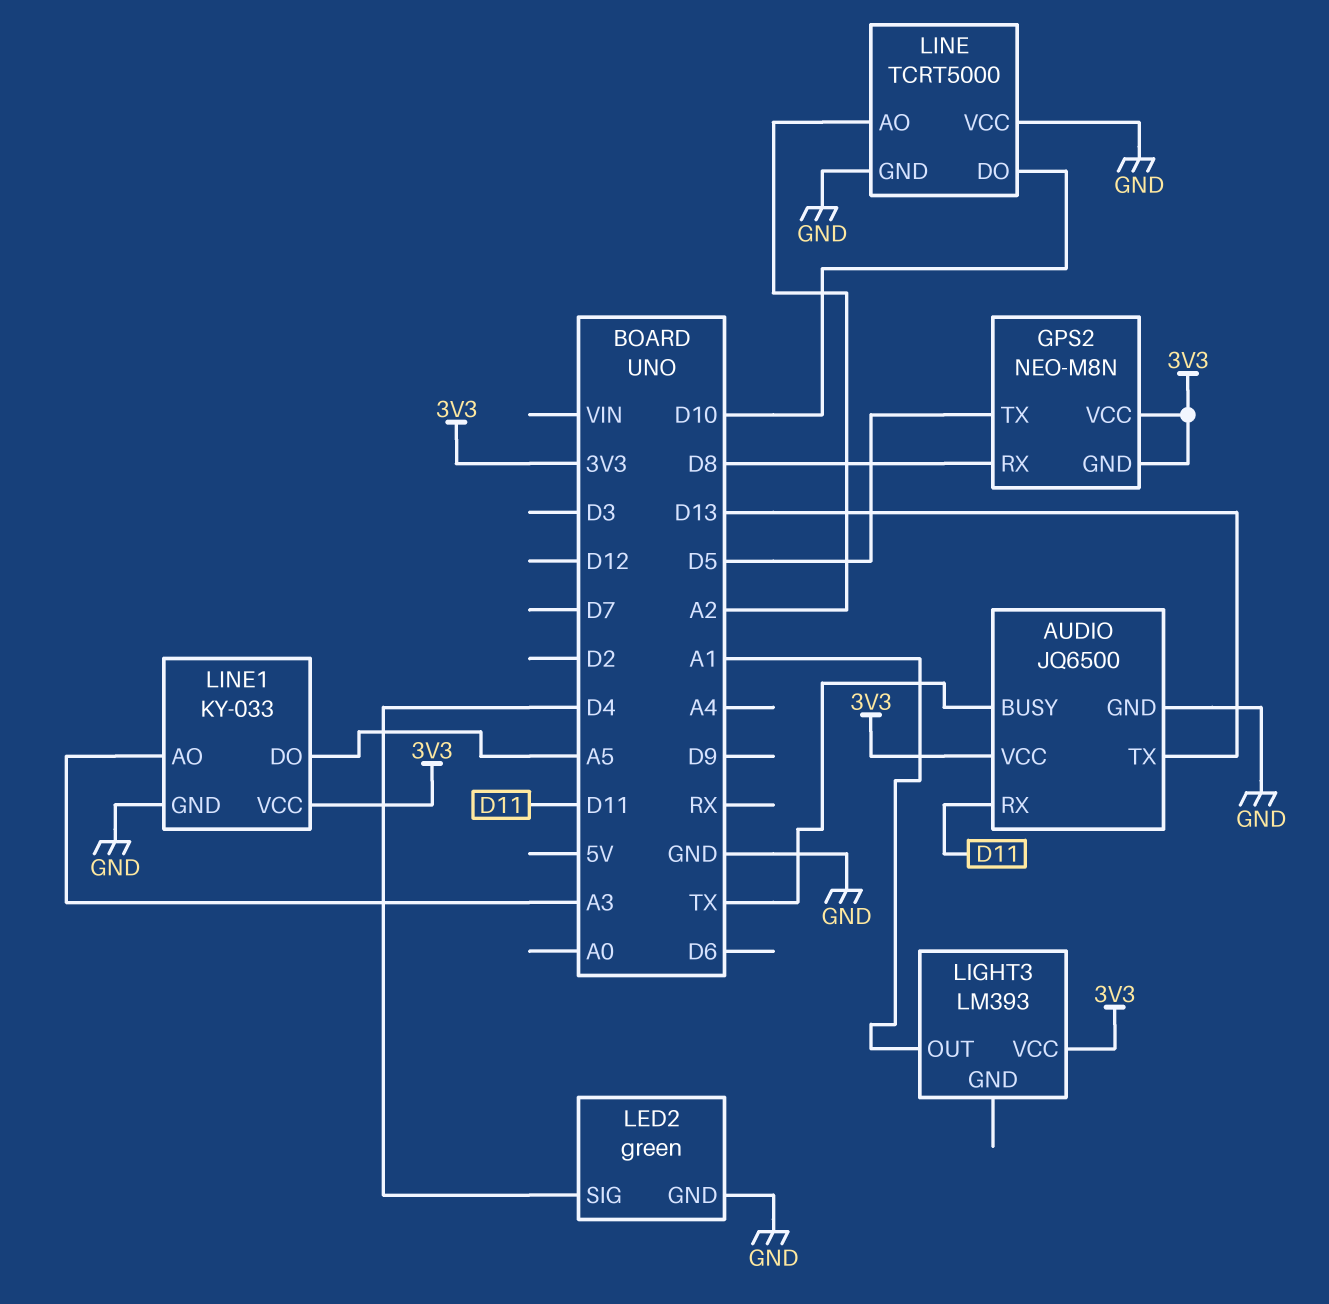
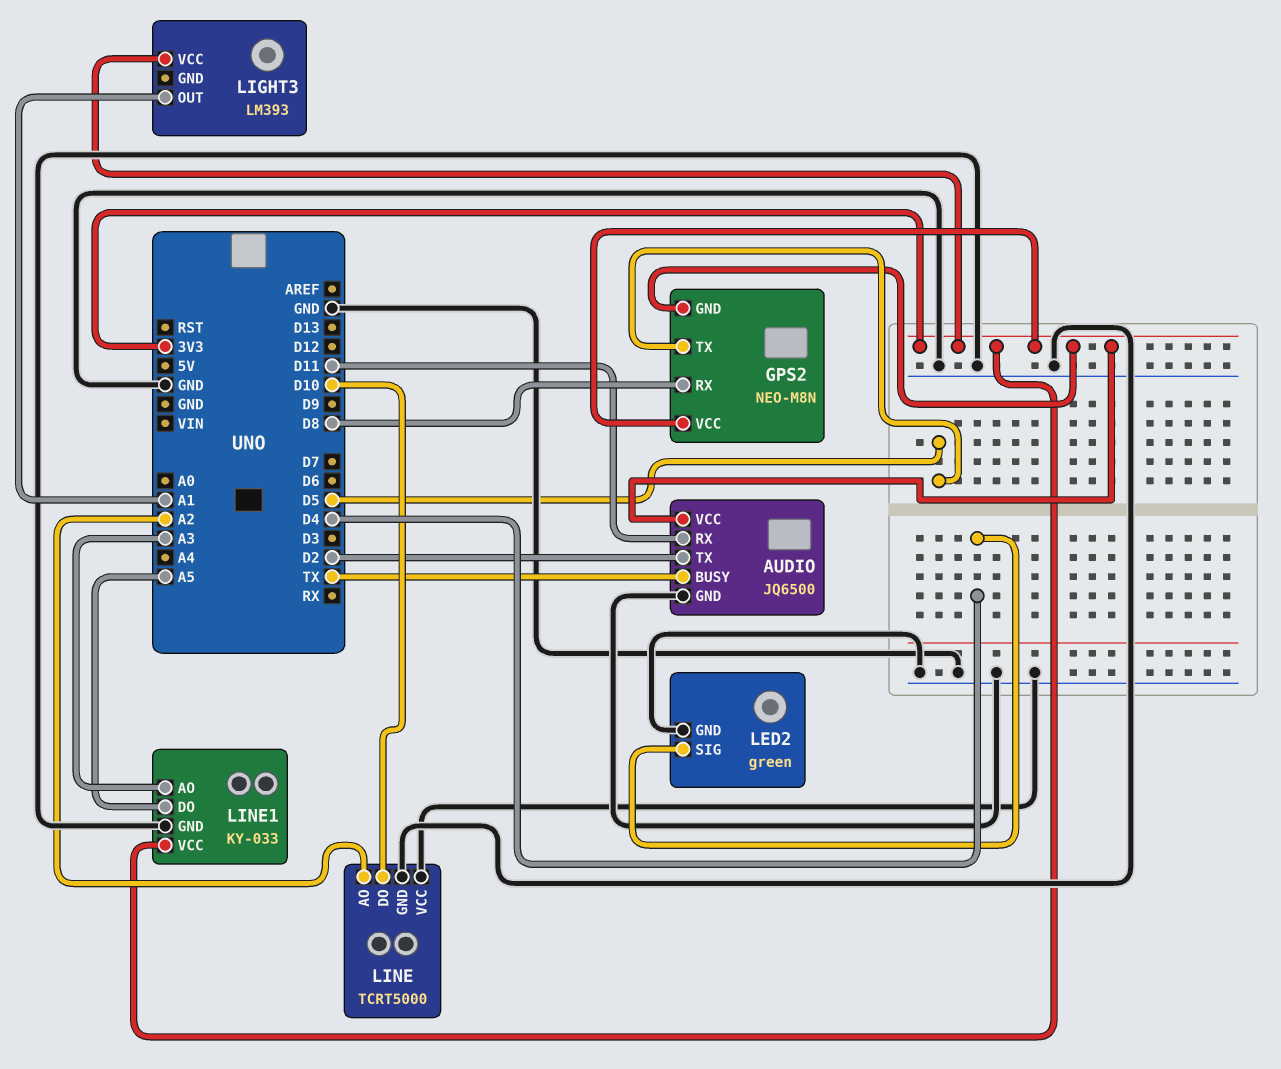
AUDIO pin TX: D13 -> D2

